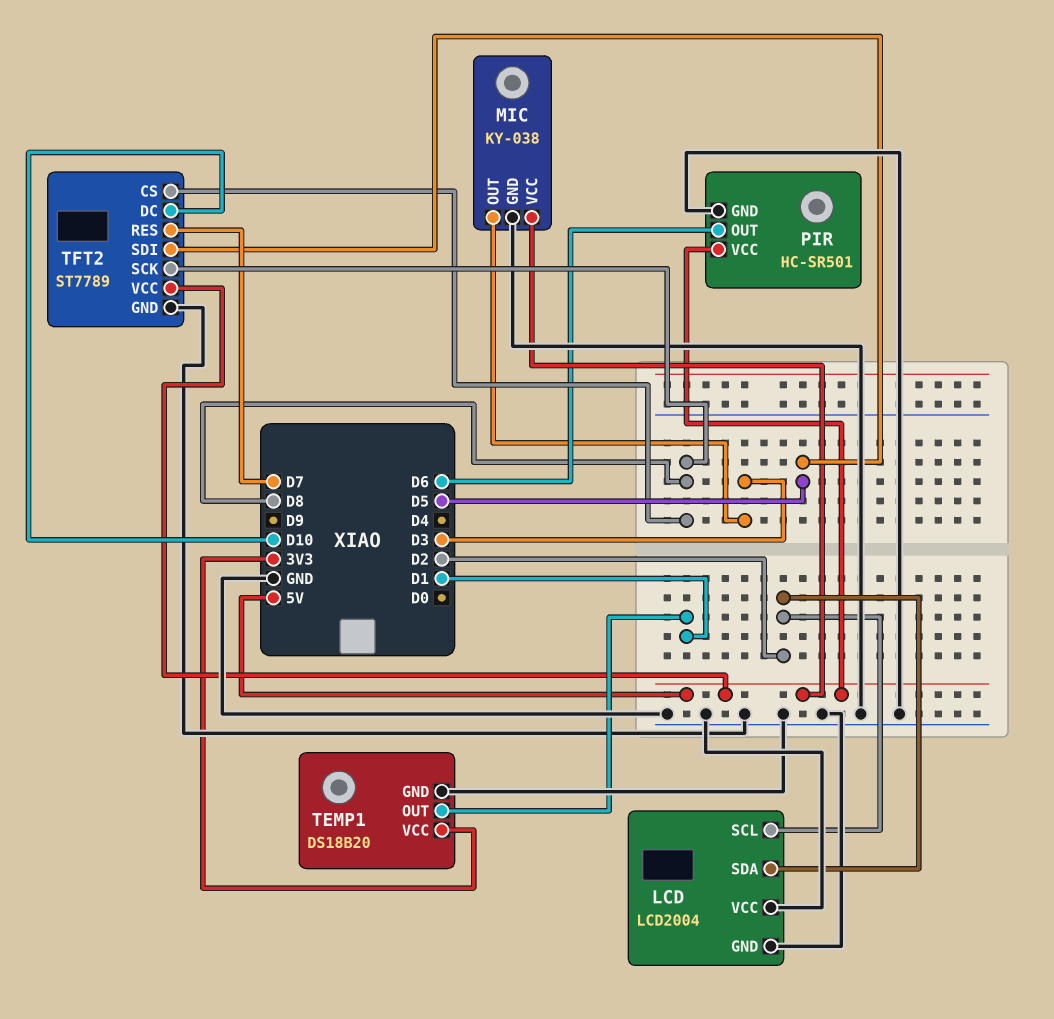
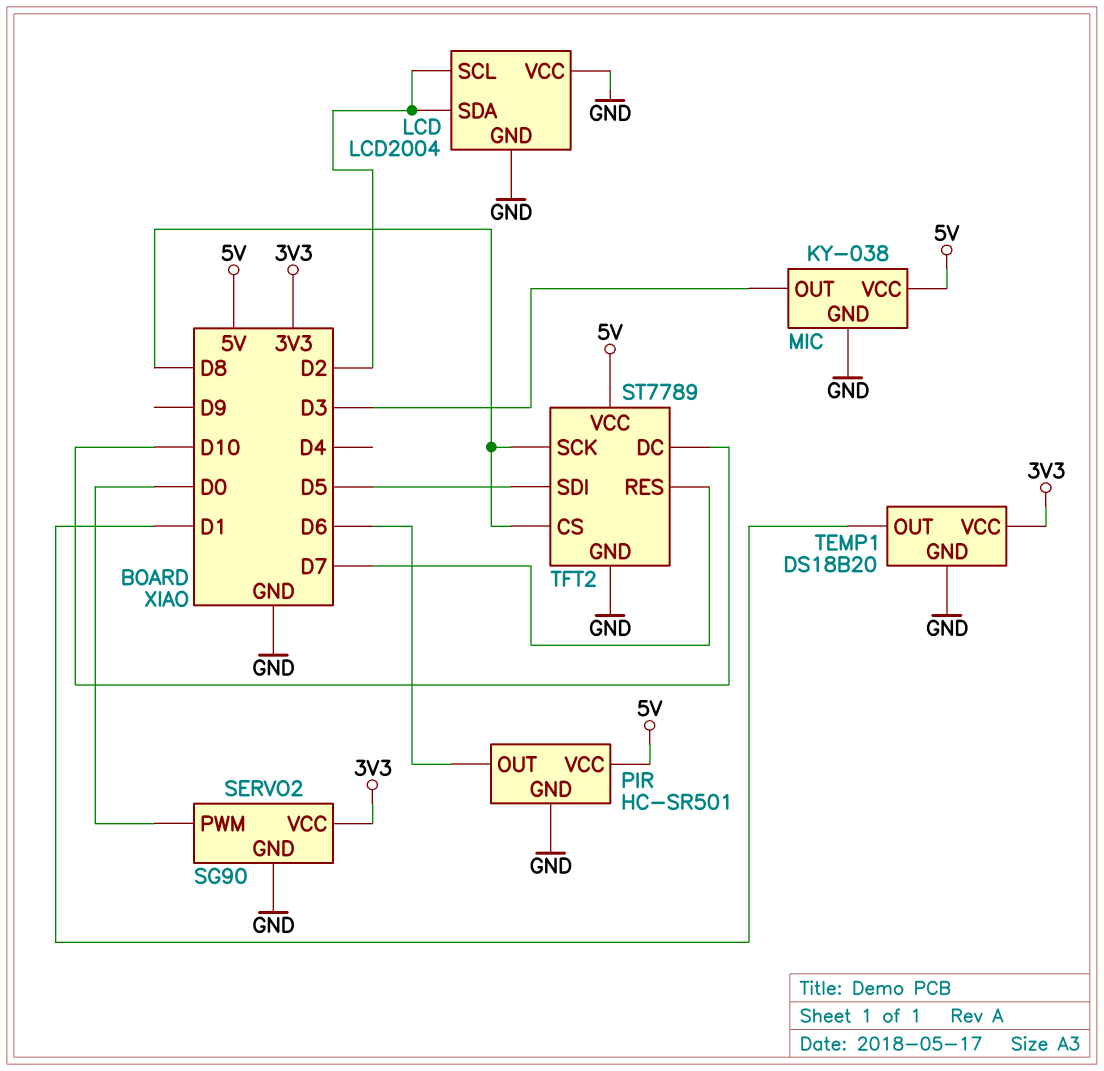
SERVO2: none -> SG90
SERVO2 pin GND: none -> GND
SERVO2 pin PWM: none -> D0
SERVO2 pin VCC: none -> 3V3

